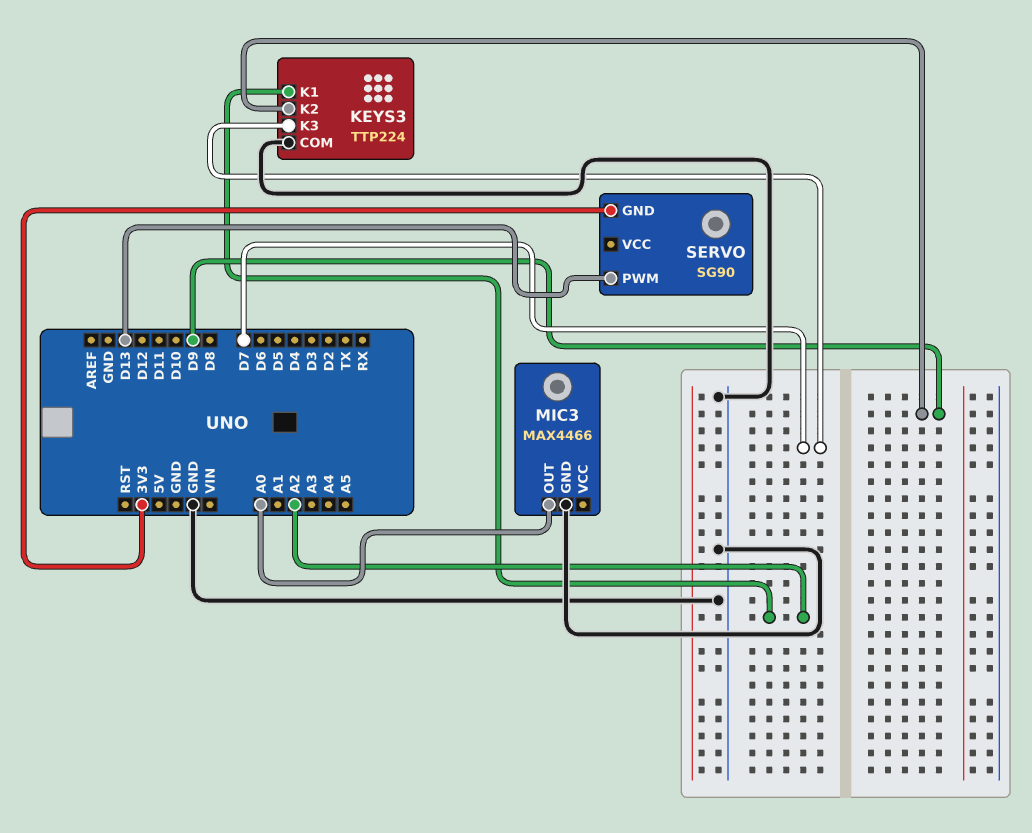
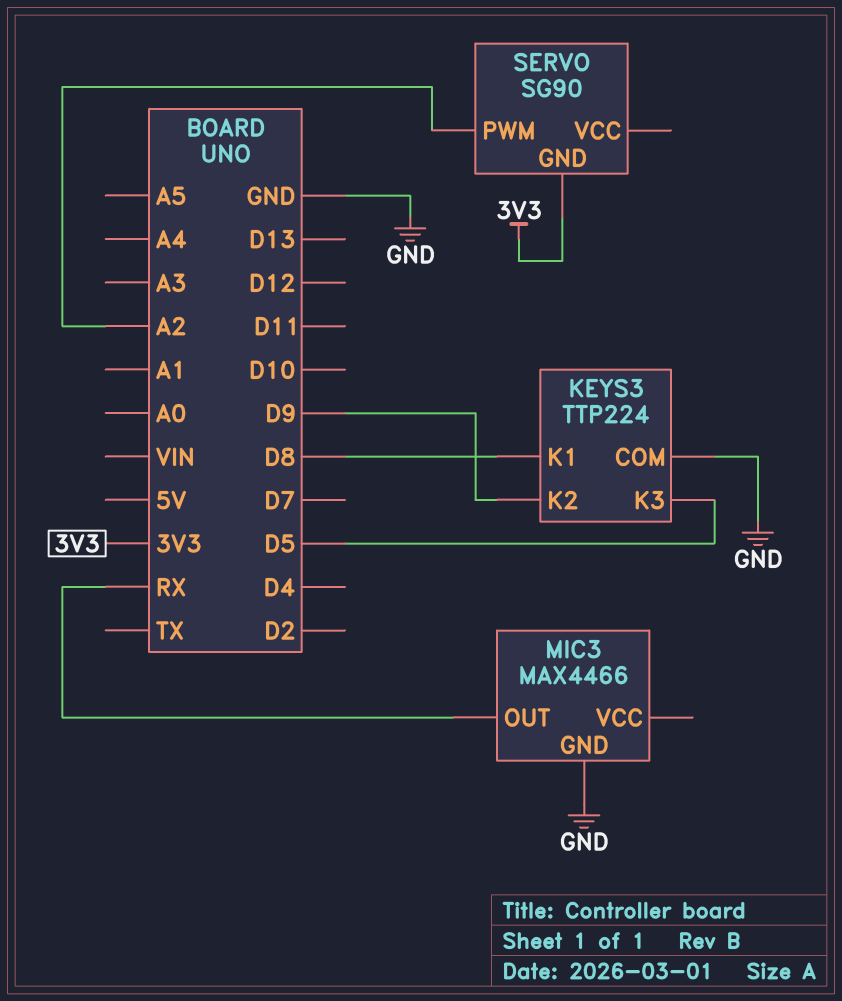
KEYS3 pin K1: A2 -> D8
KEYS3 pin K3: D7 -> D5
MIC3 pin OUT: A0 -> RX
SERVO pin PWM: D13 -> A2

